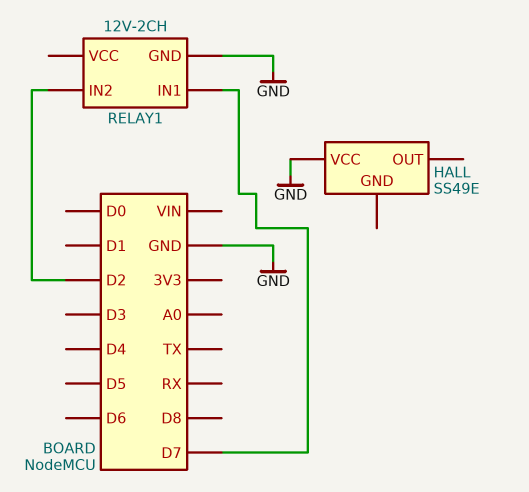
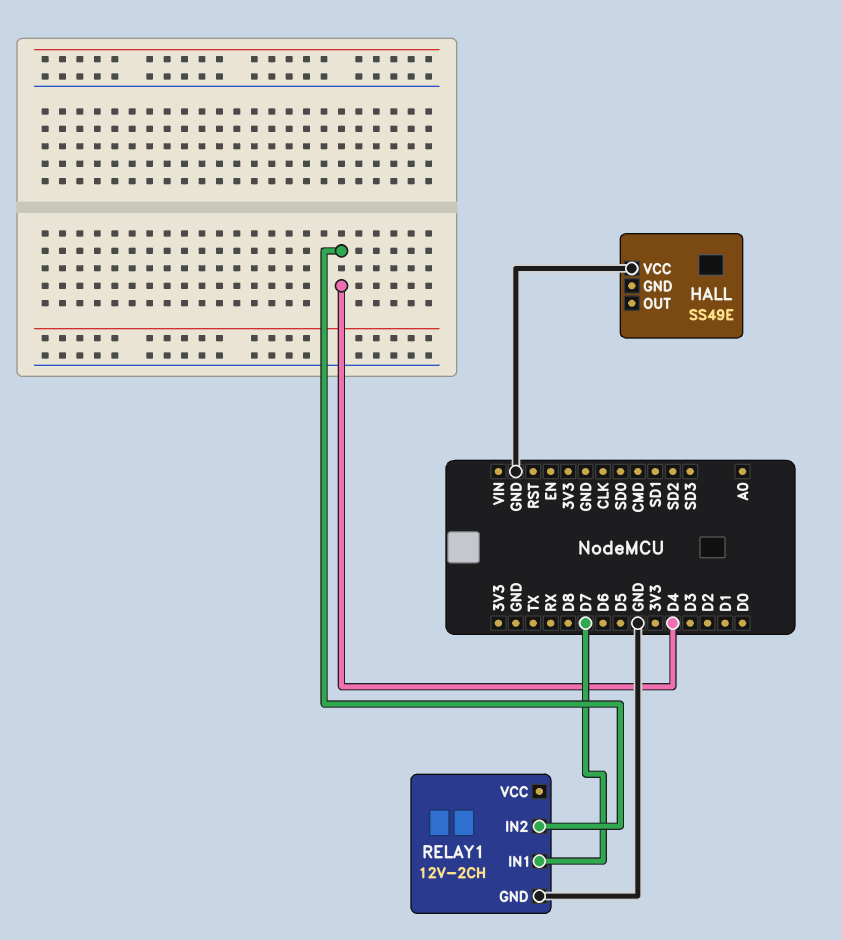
RELAY1 pin IN2: D2 -> D4

